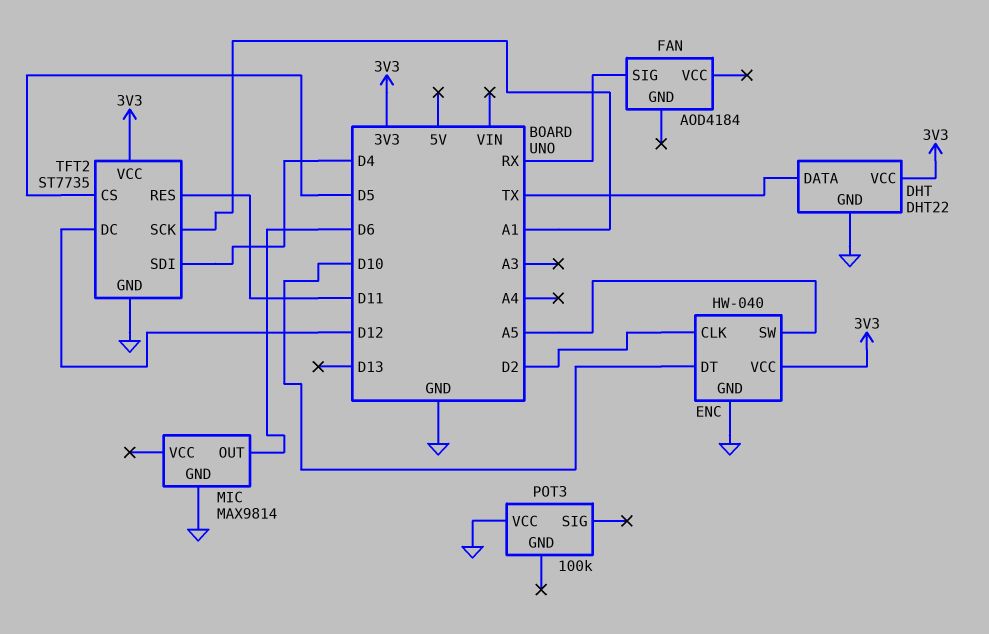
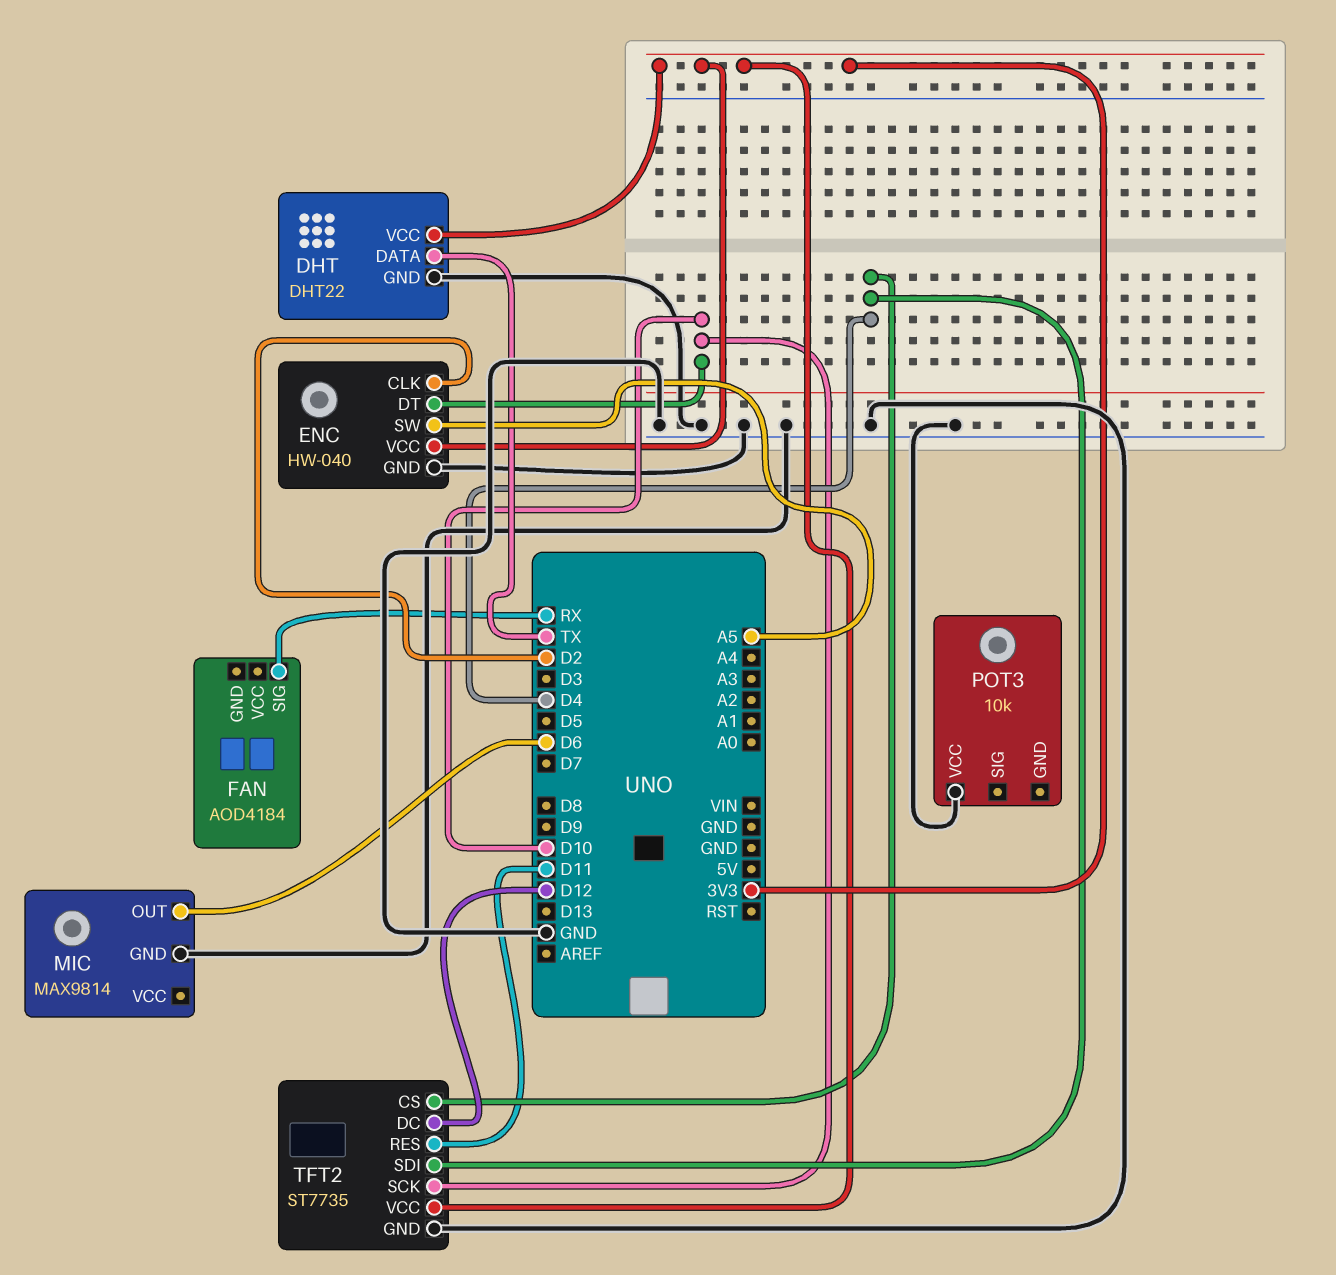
POT3: 100k -> 10k
TFT2 pin CS: D5 -> D4
TFT2 pin SCK: A1 -> D10

